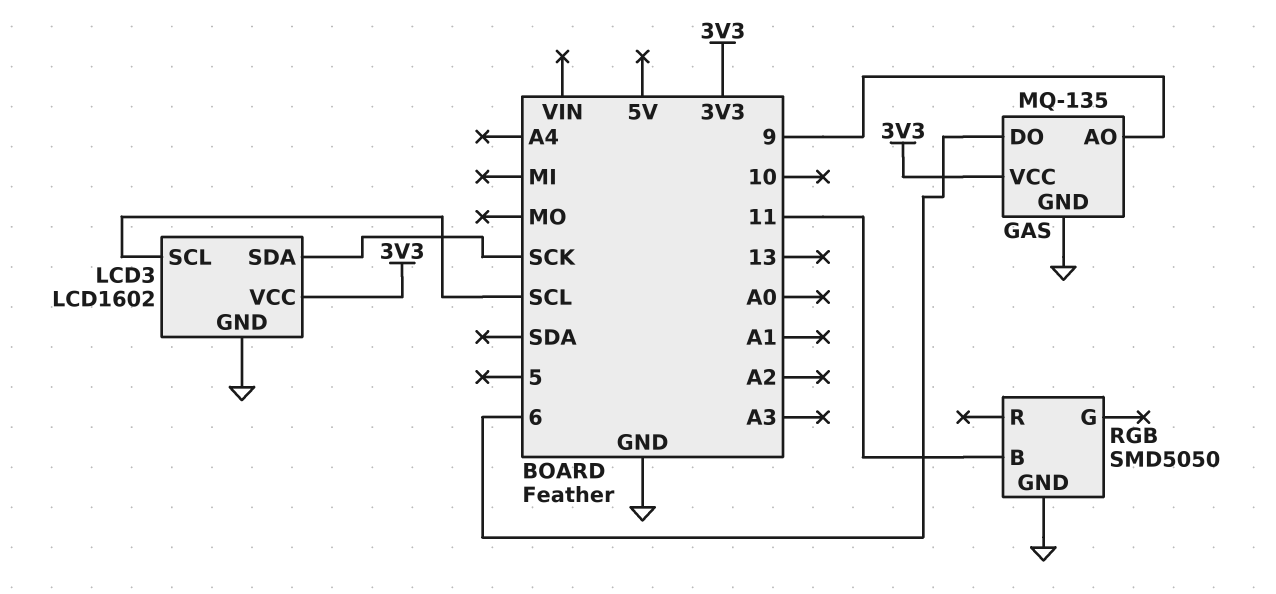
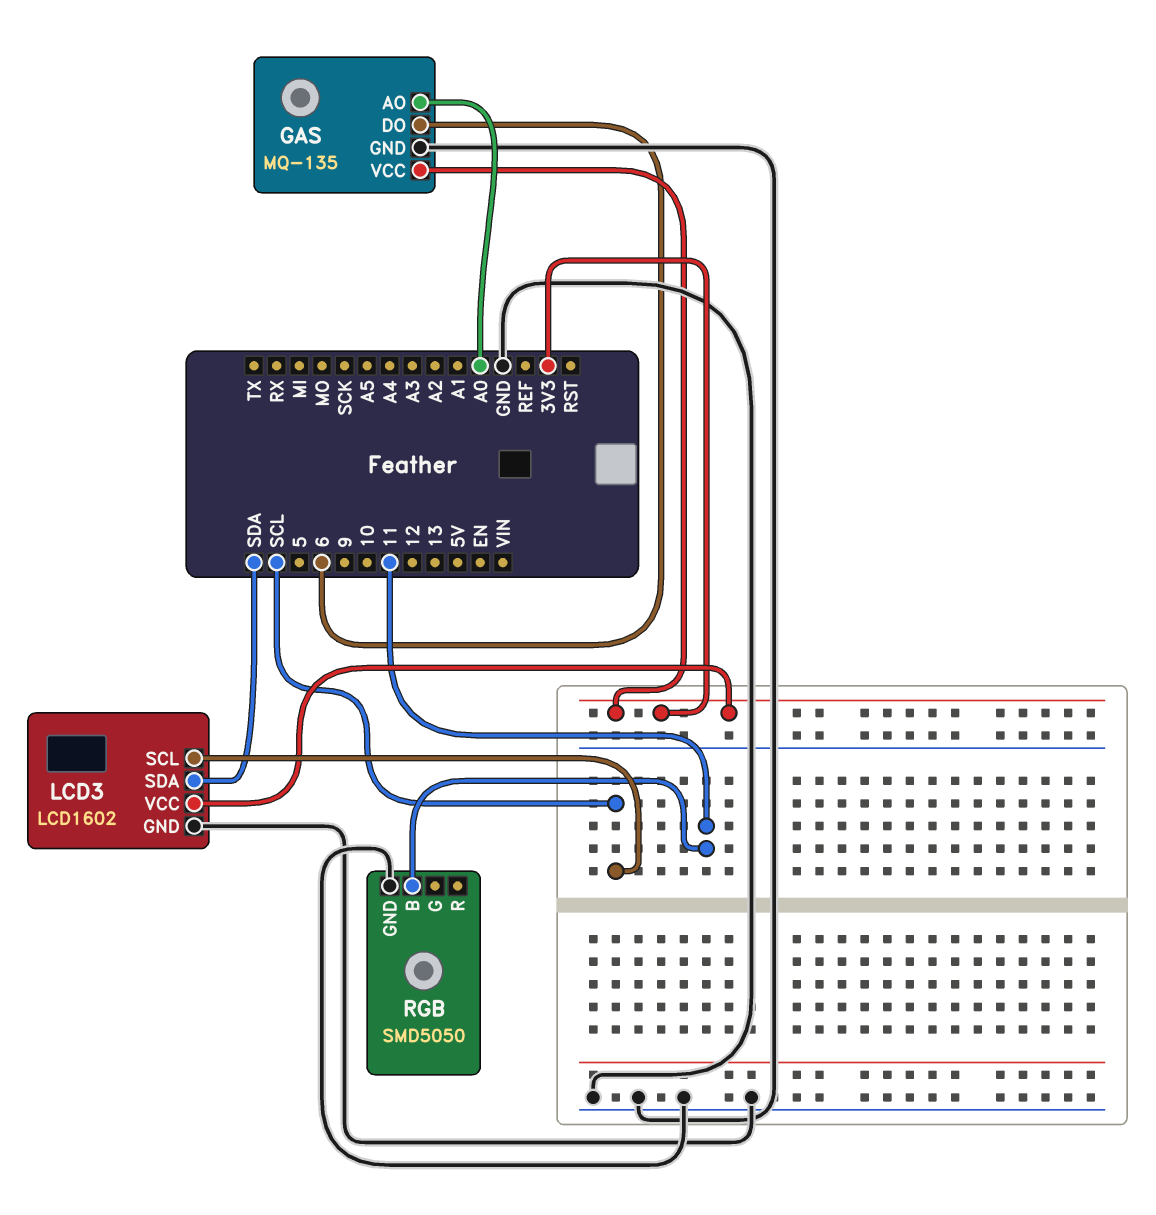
GAS pin AO: 9 -> A0
LCD3 pin SDA: SCK -> SDA

